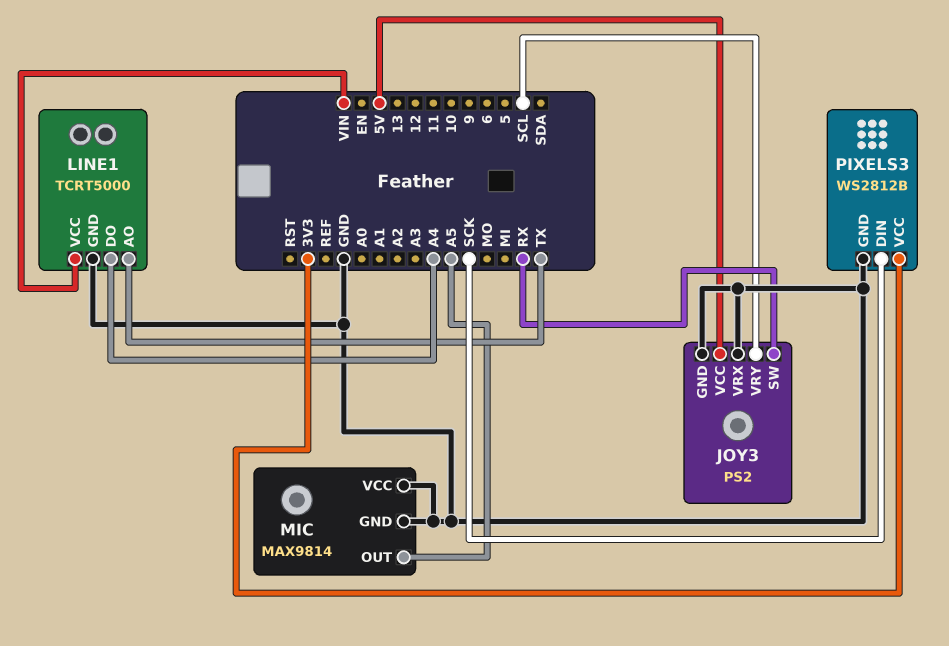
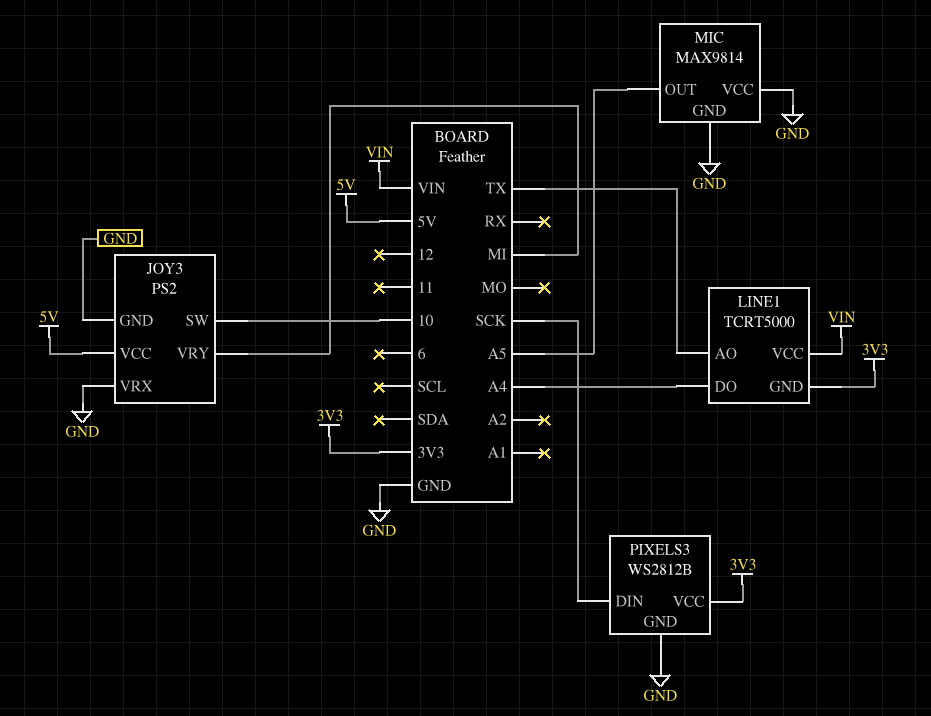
JOY3 pin SW: RX -> 10
JOY3 pin VRY: SCL -> MI
LINE1 pin GND: GND -> 3V3

